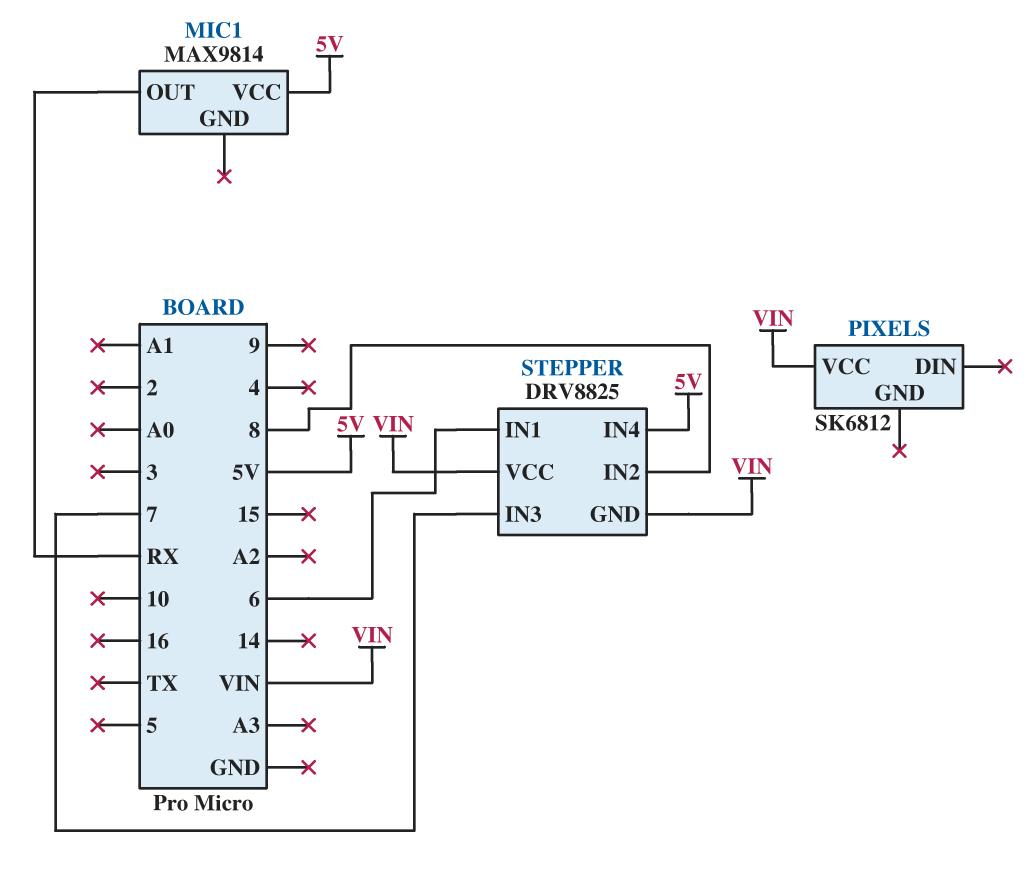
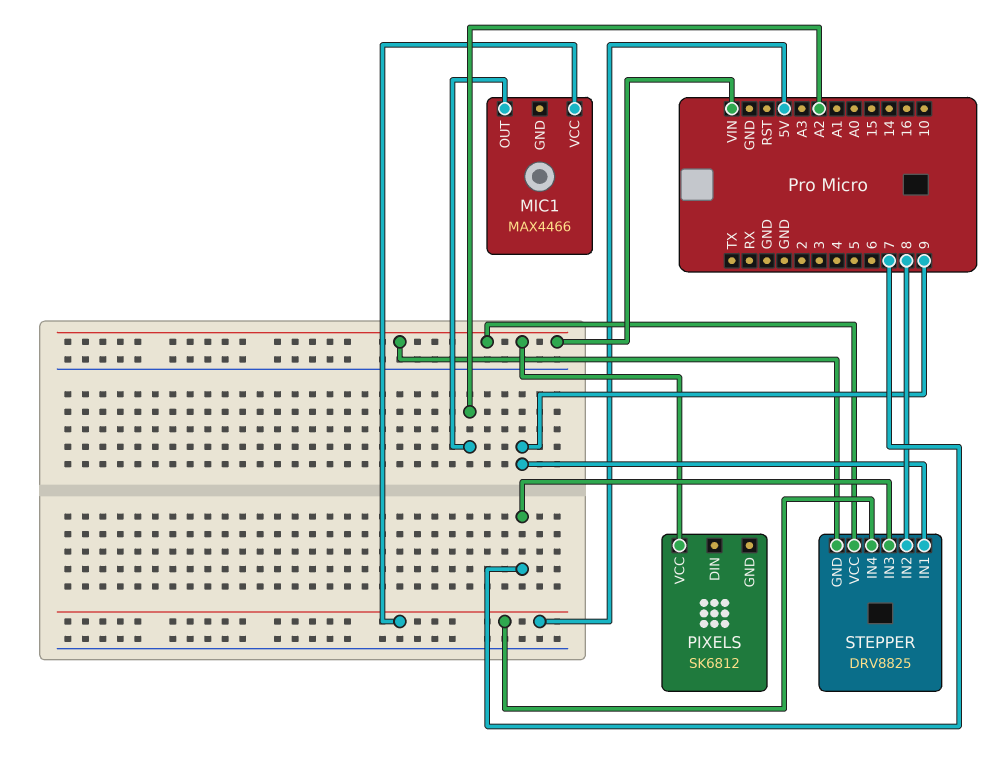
MIC1: MAX9814 -> MAX4466
MIC1 pin OUT: RX -> A2
STEPPER pin IN1: 6 -> 9

